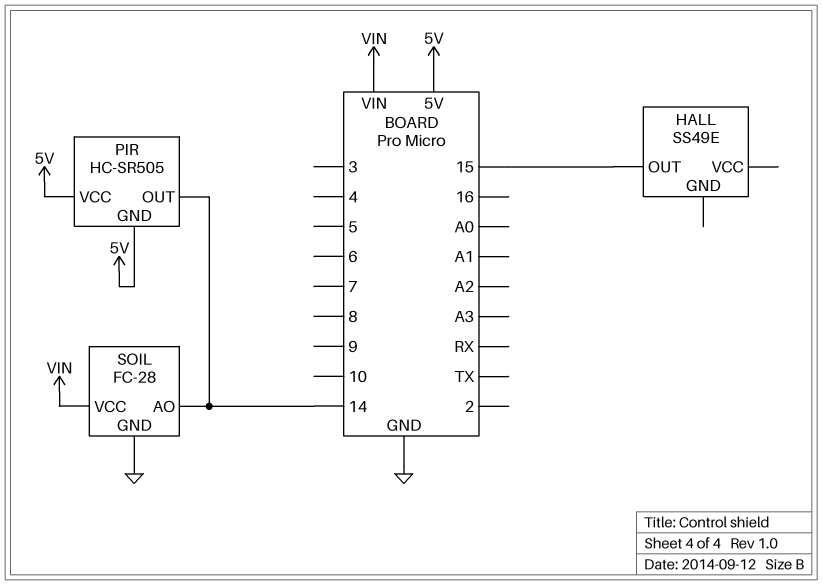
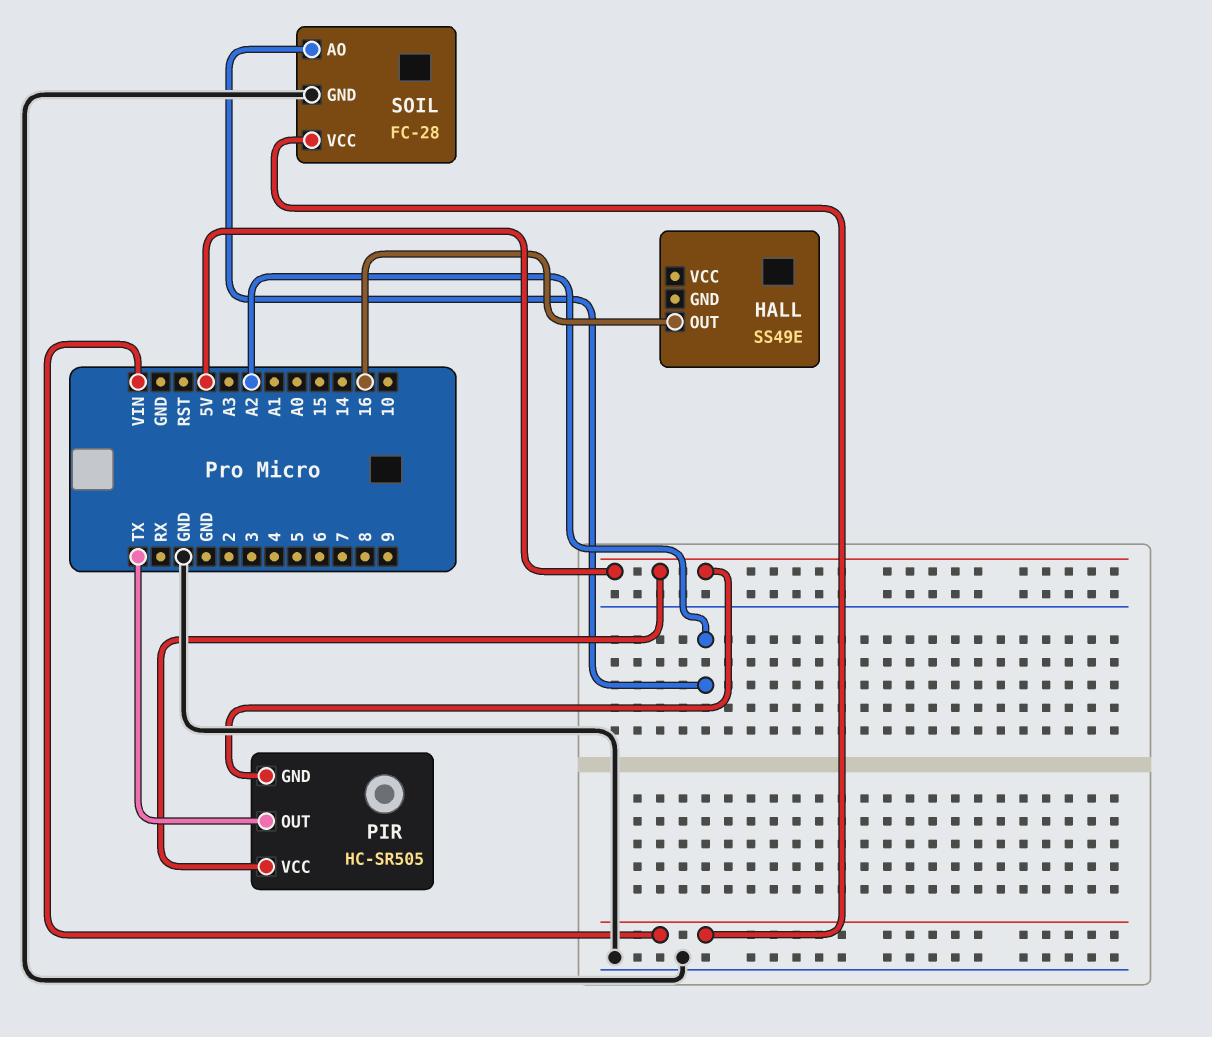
HALL pin OUT: 15 -> 16
PIR pin OUT: 14 -> TX
SOIL pin AO: 14 -> A2

